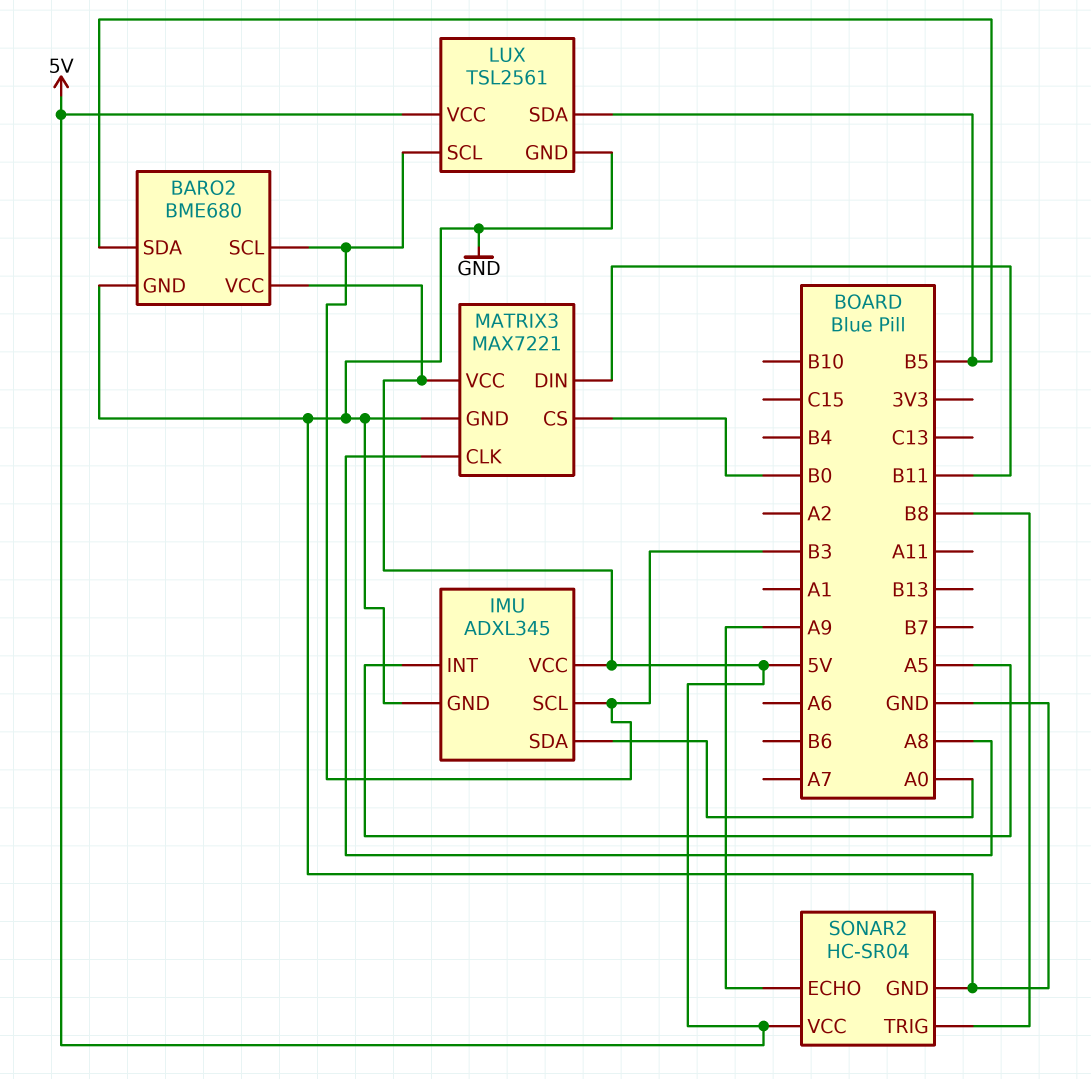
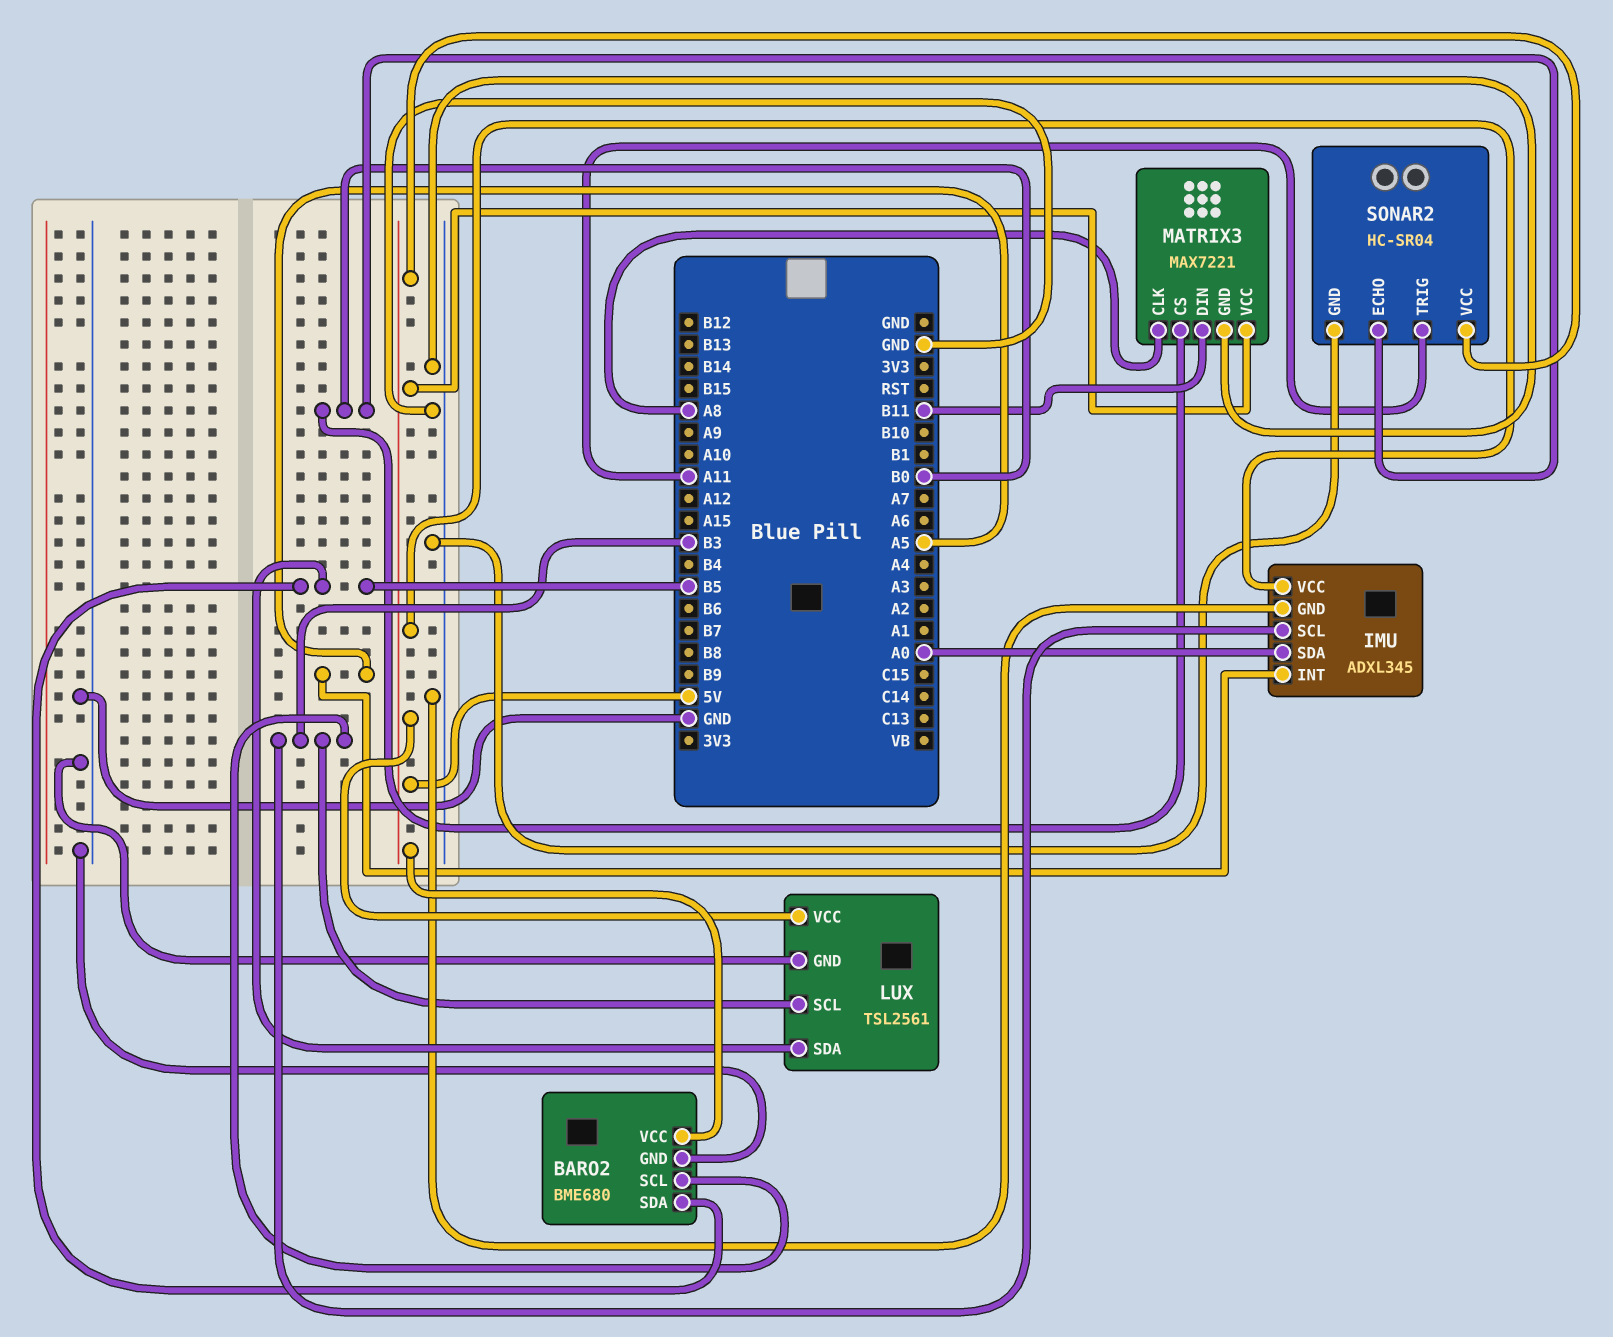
SONAR2 pin ECHO: A9 -> B0
SONAR2 pin TRIG: B8 -> A11

